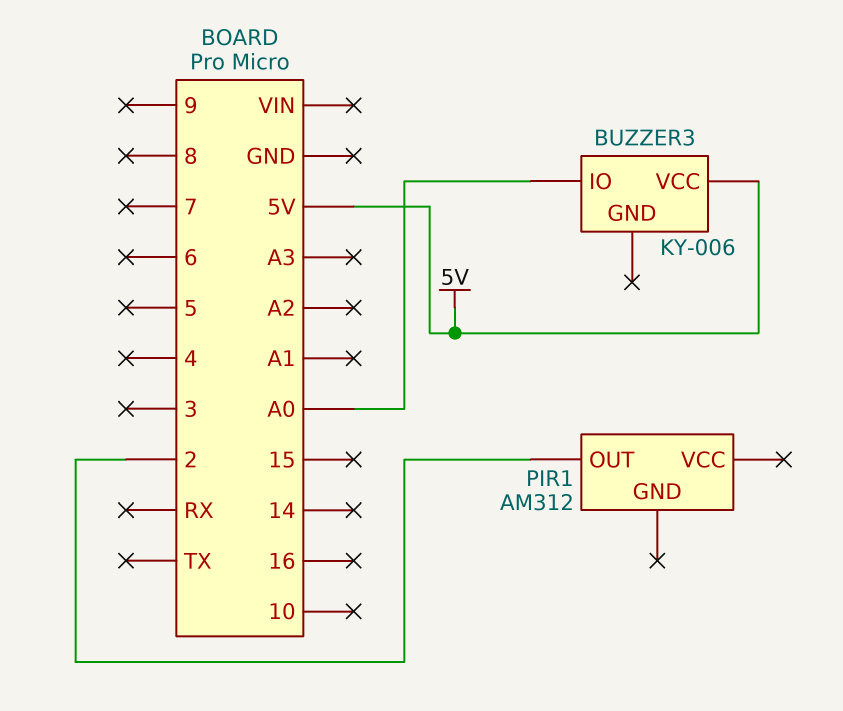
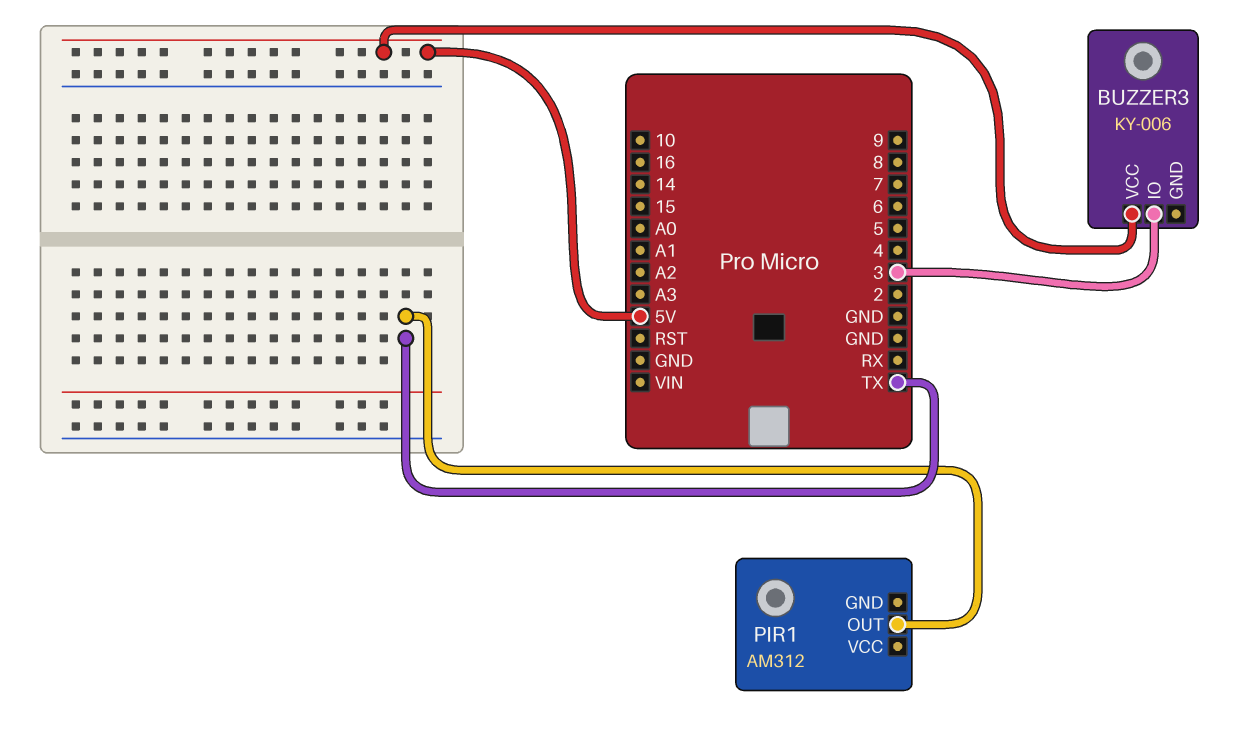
BUZZER3 pin IO: A0 -> 3
PIR1 pin OUT: 2 -> TX

